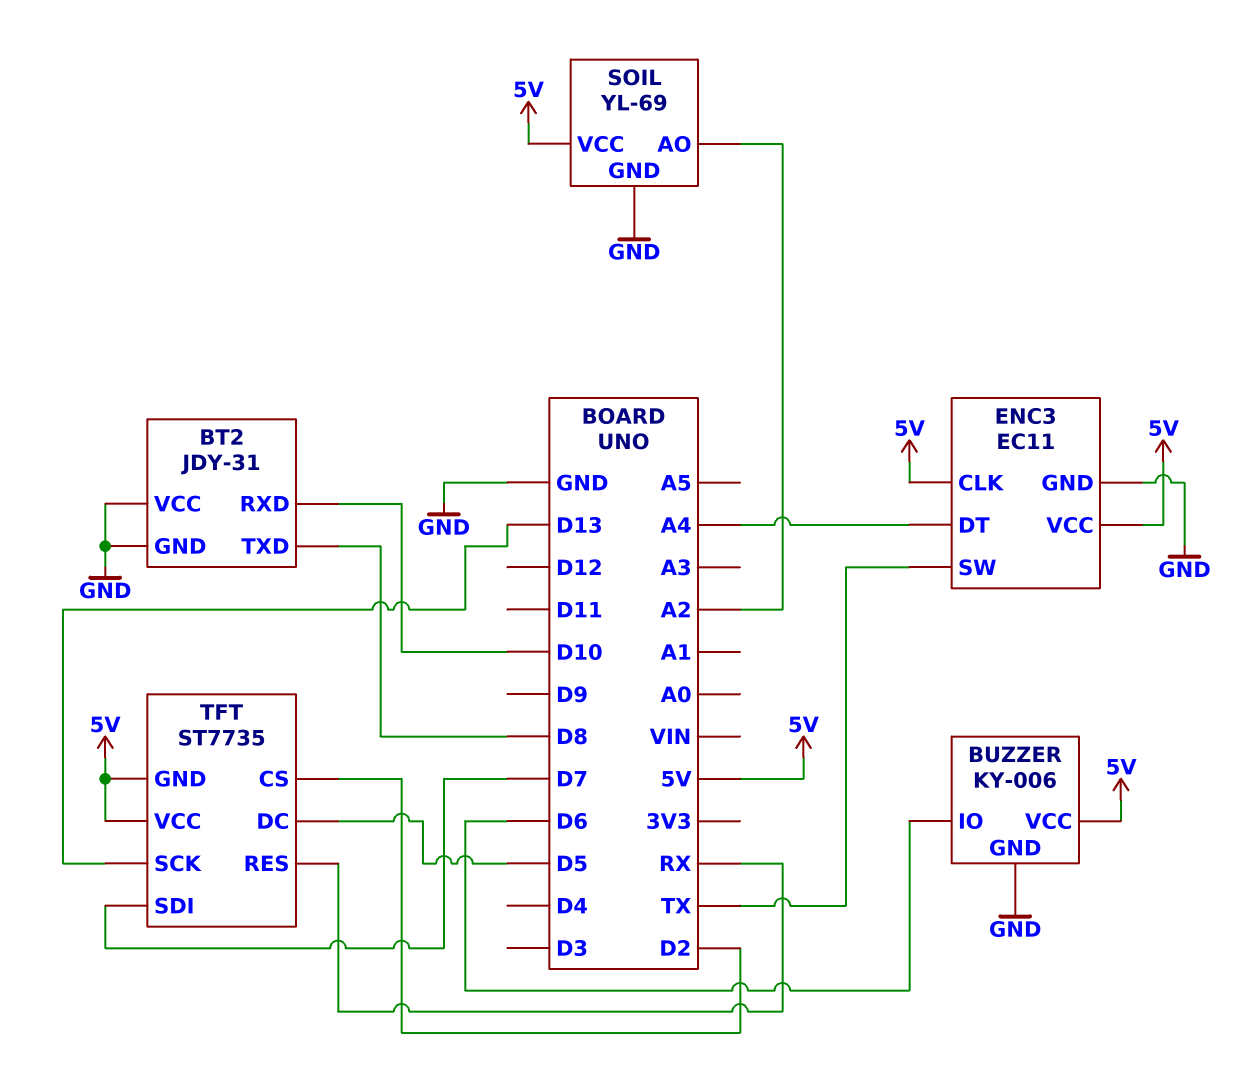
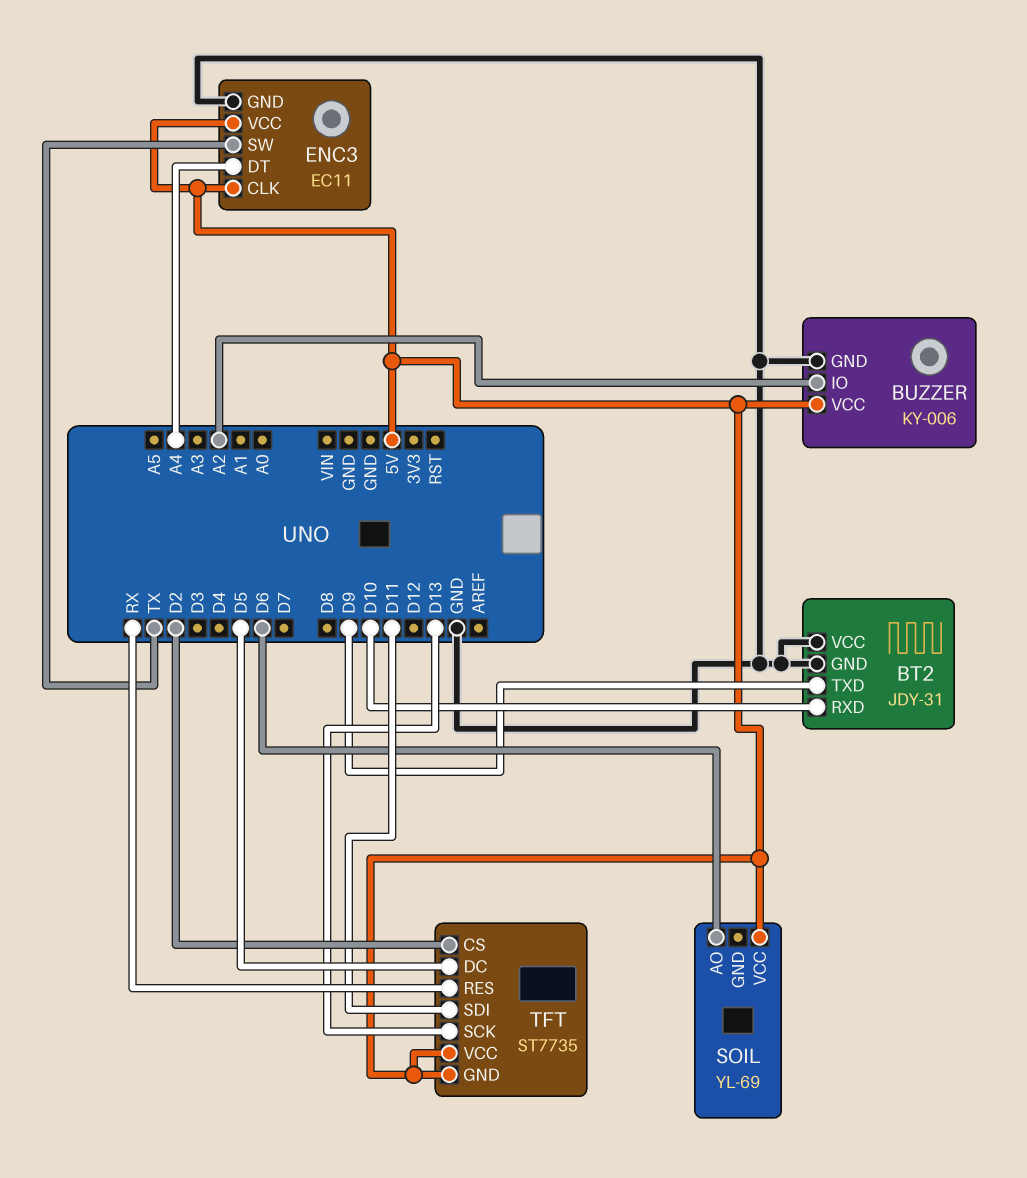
BT2 pin TXD: D8 -> D9
BUZZER pin IO: D6 -> A2
SOIL pin AO: A2 -> D6
SOIL pin GND: GND -> none
TFT pin SDI: D7 -> D11

